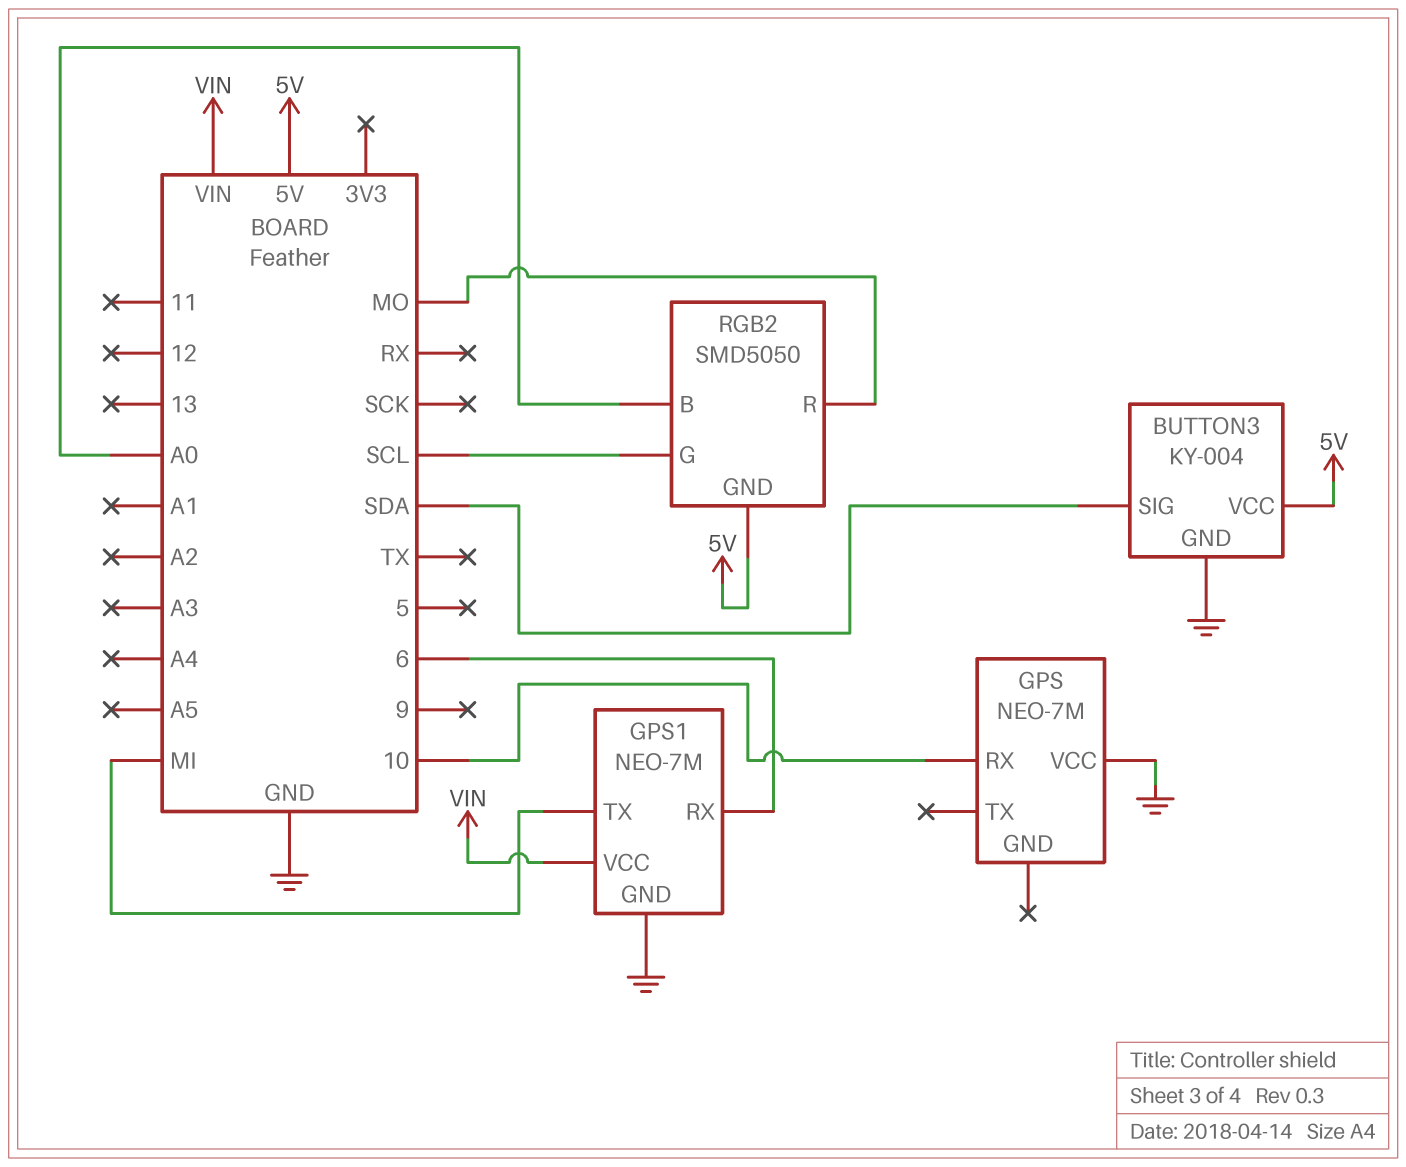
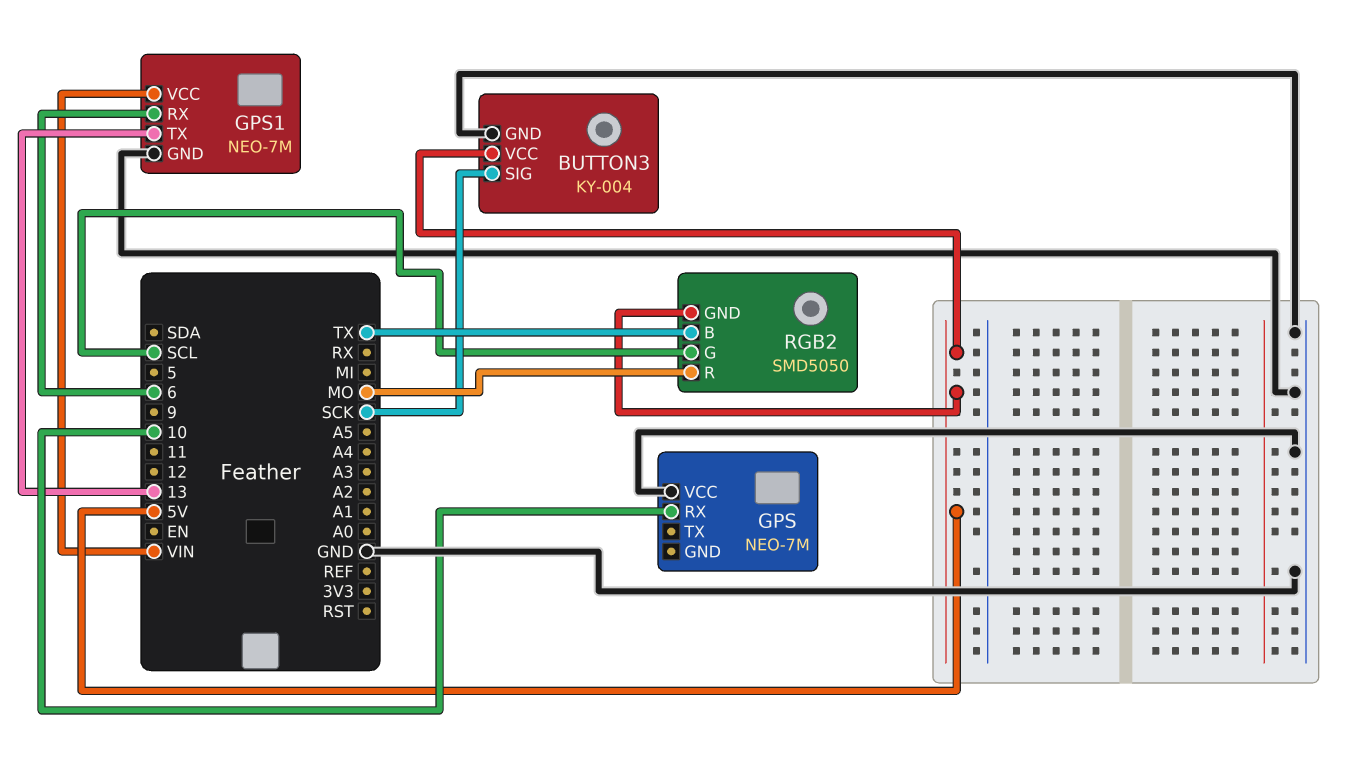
BUTTON3 pin SIG: SDA -> SCK
GPS1 pin TX: MI -> 13
RGB2 pin B: A0 -> TX

